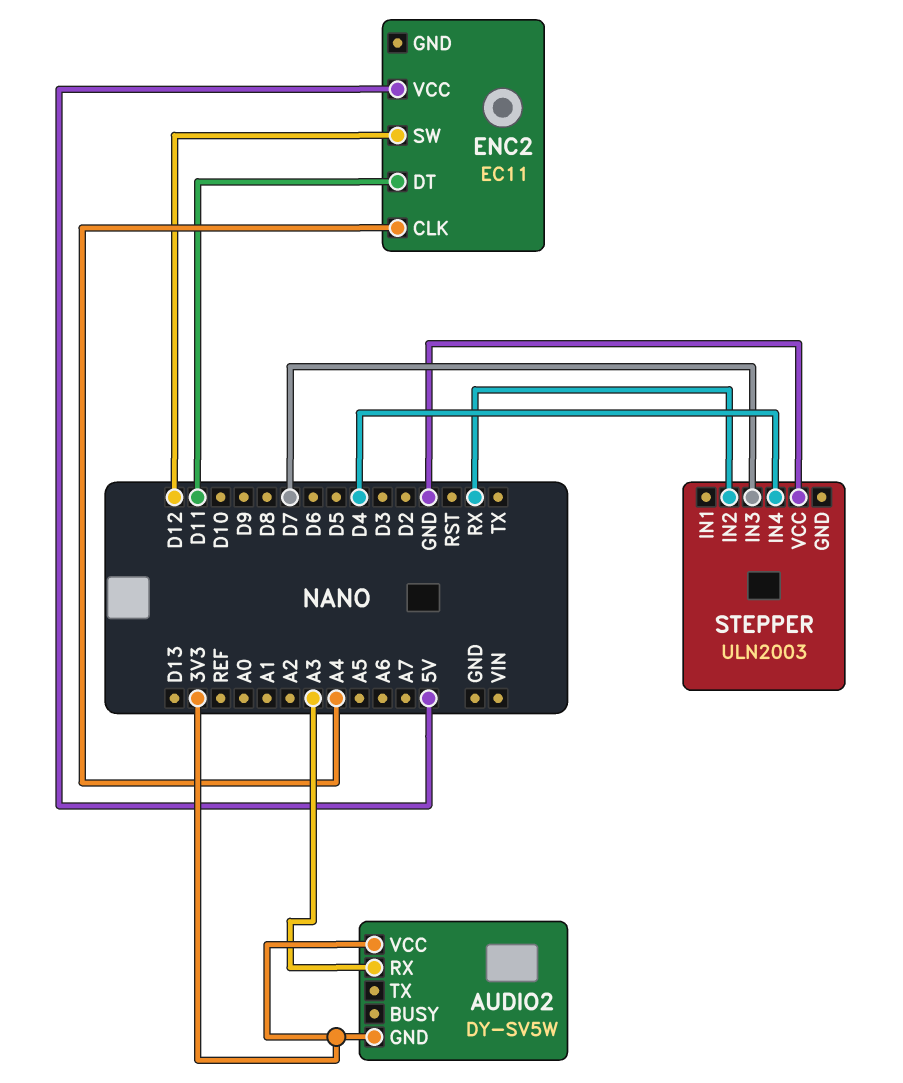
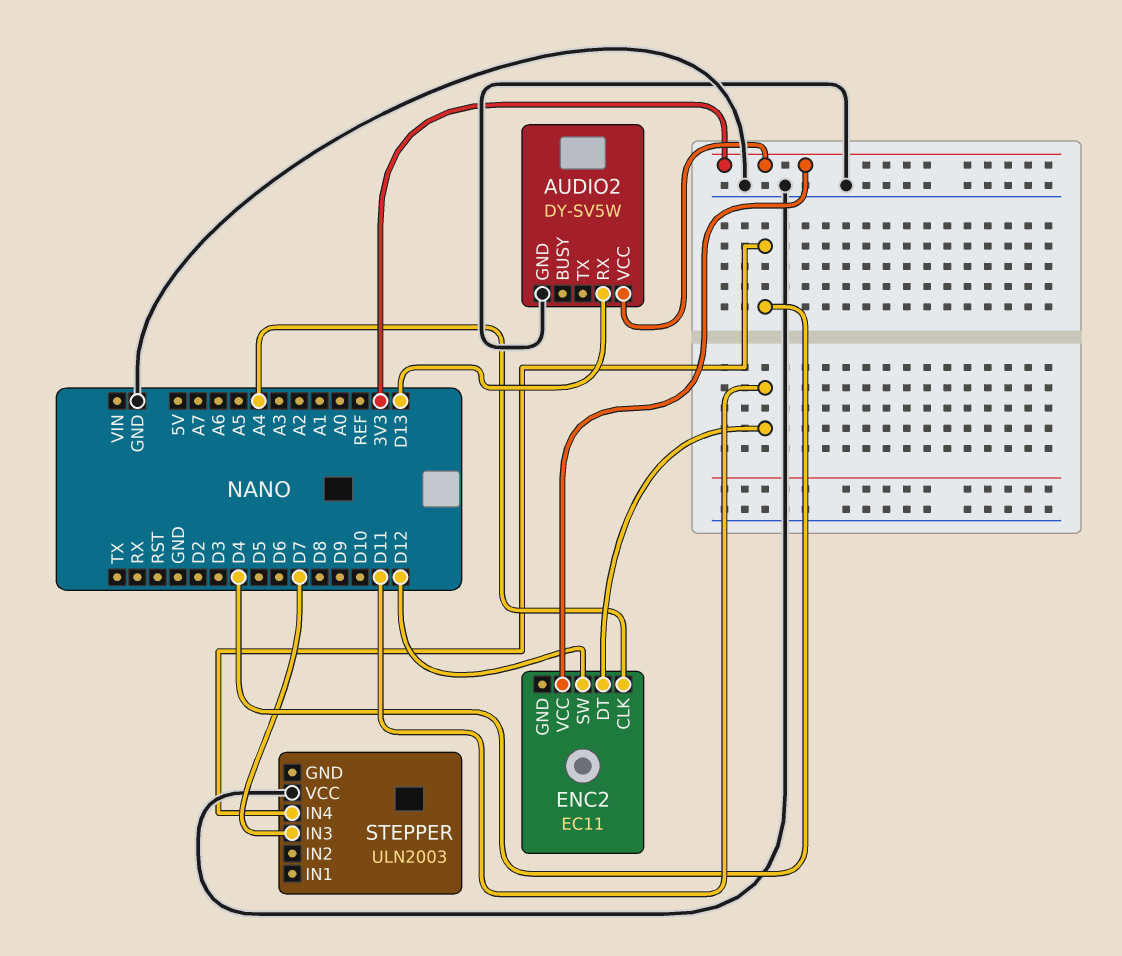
AUDIO2 pin GND: 3V3 -> GND
AUDIO2 pin RX: A3 -> D13
ENC2 pin VCC: 5V -> 3V3
STEPPER pin IN2: RX -> none

